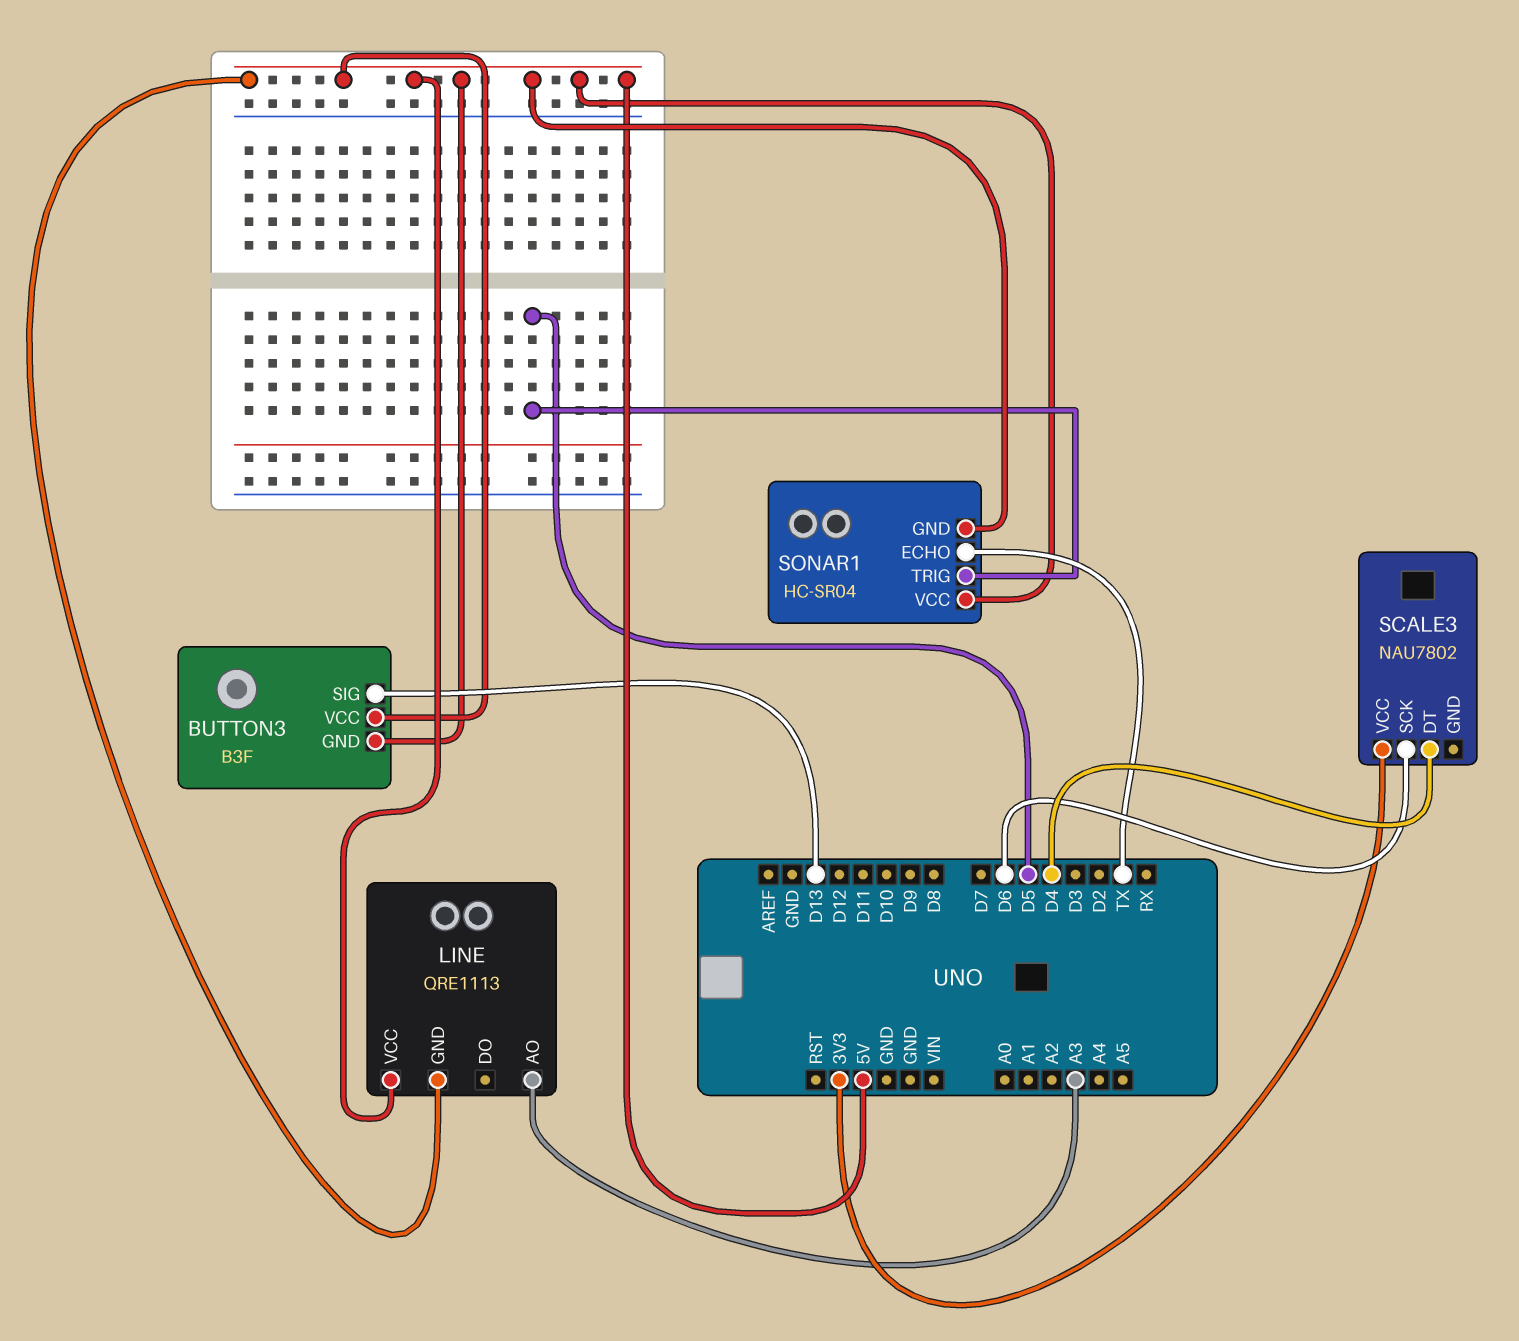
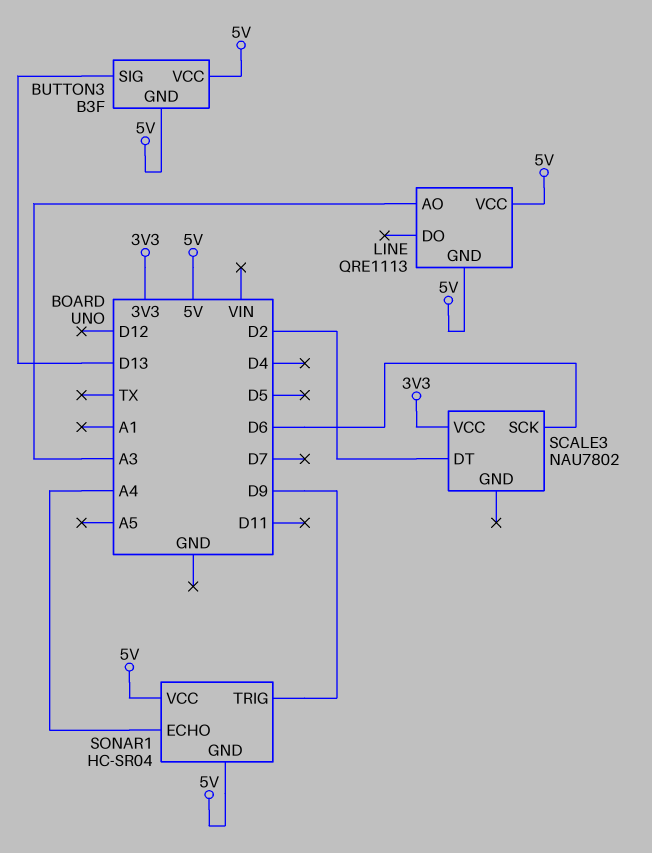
SCALE3 pin DT: D4 -> D2
SONAR1 pin ECHO: TX -> A4
SONAR1 pin TRIG: D5 -> D9

